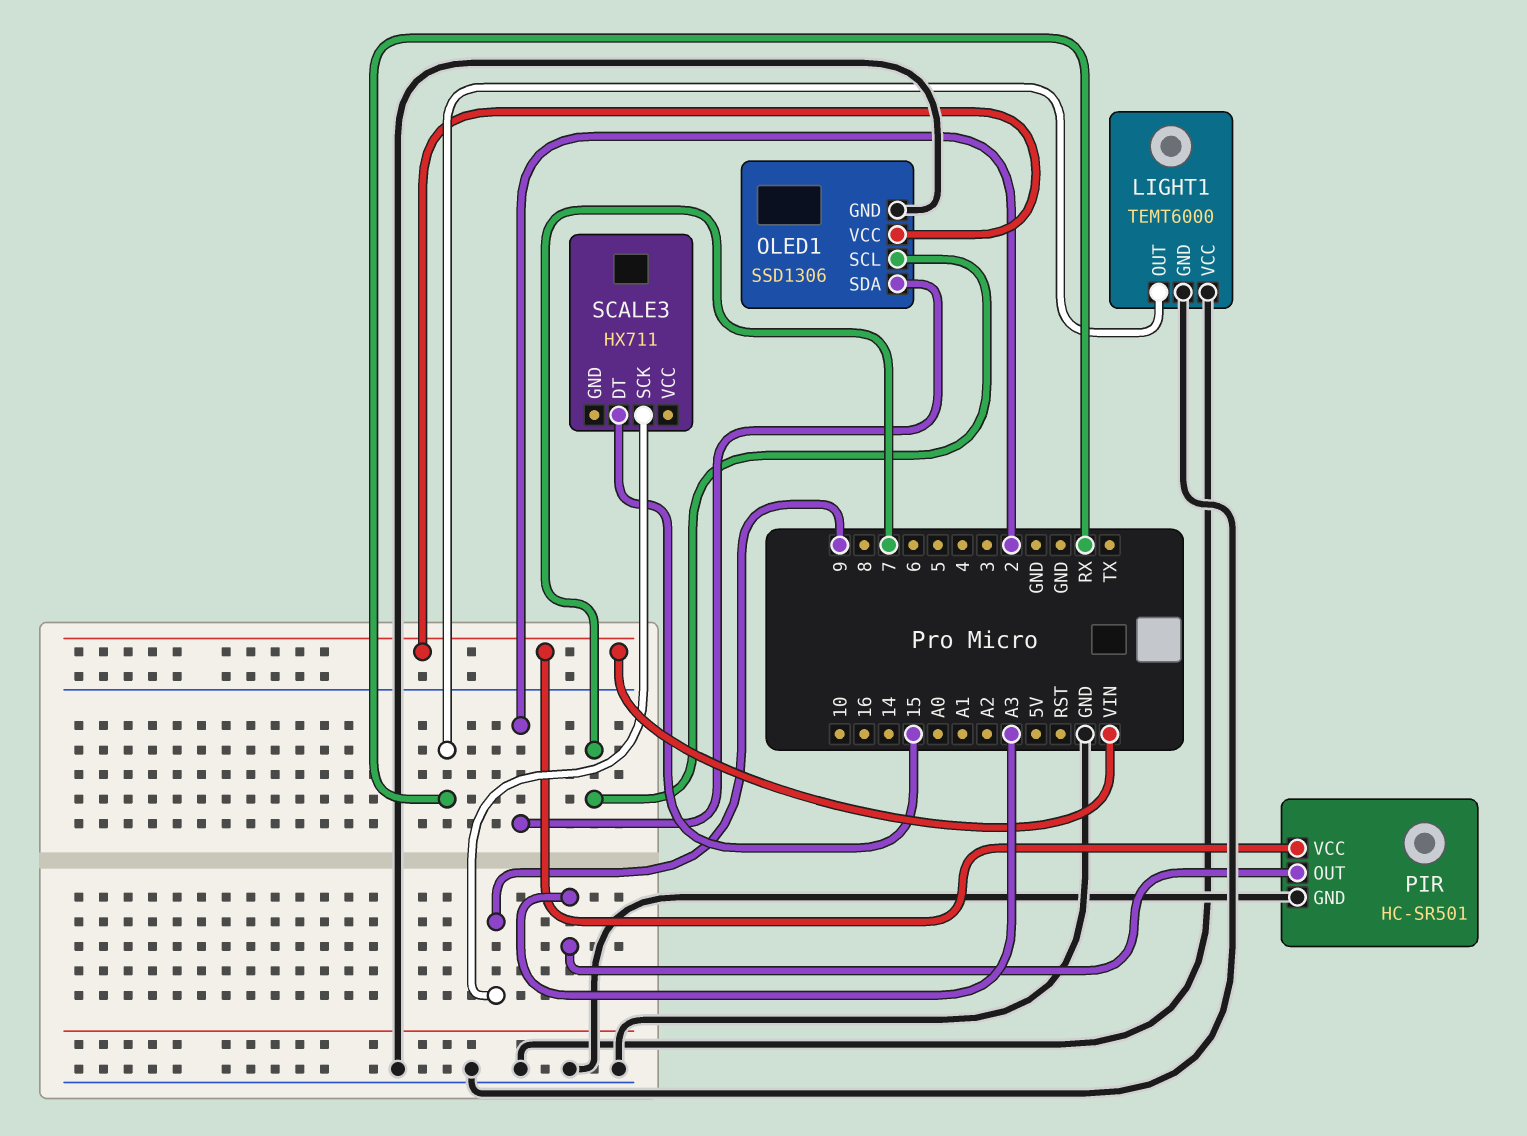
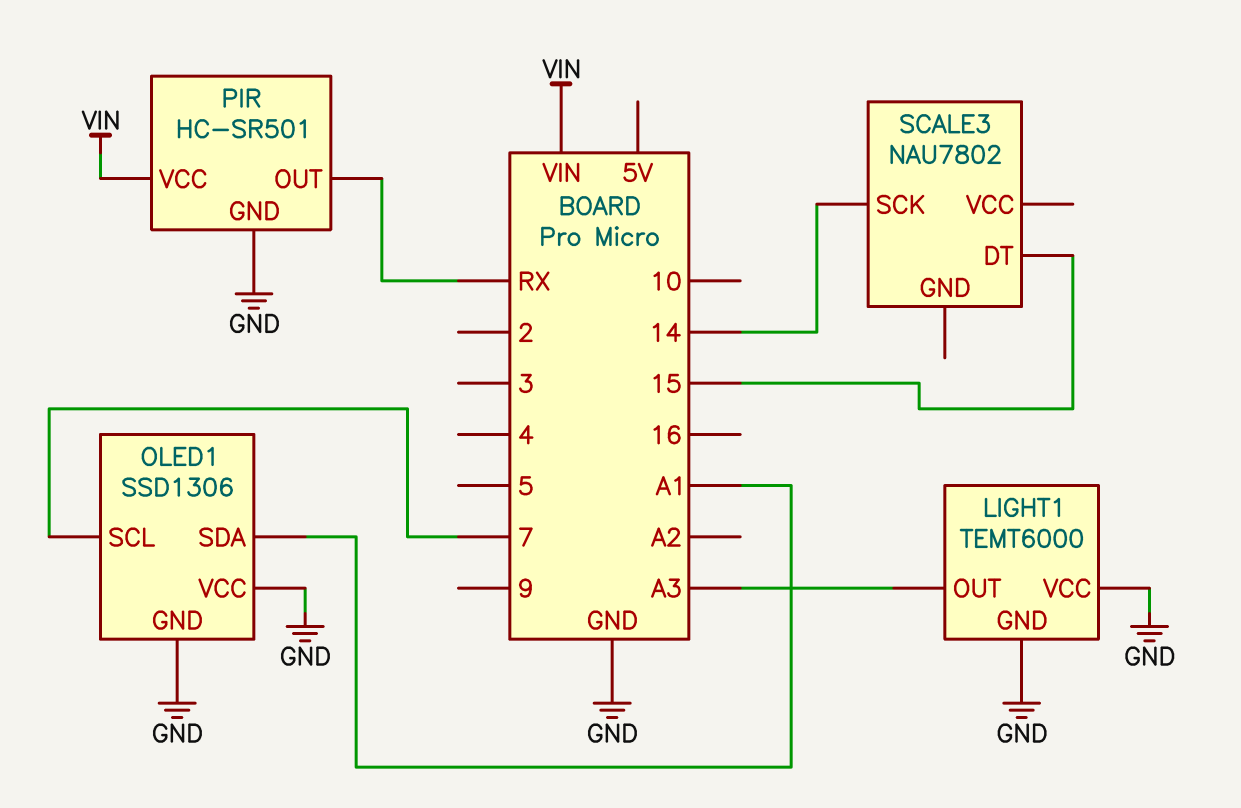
LIGHT1 pin OUT: RX -> A3
OLED1 pin SDA: 2 -> A1
OLED1 pin VCC: VIN -> GND
PIR pin OUT: A3 -> RX
SCALE3: HX711 -> NAU7802
SCALE3 pin SCK: 9 -> 14

